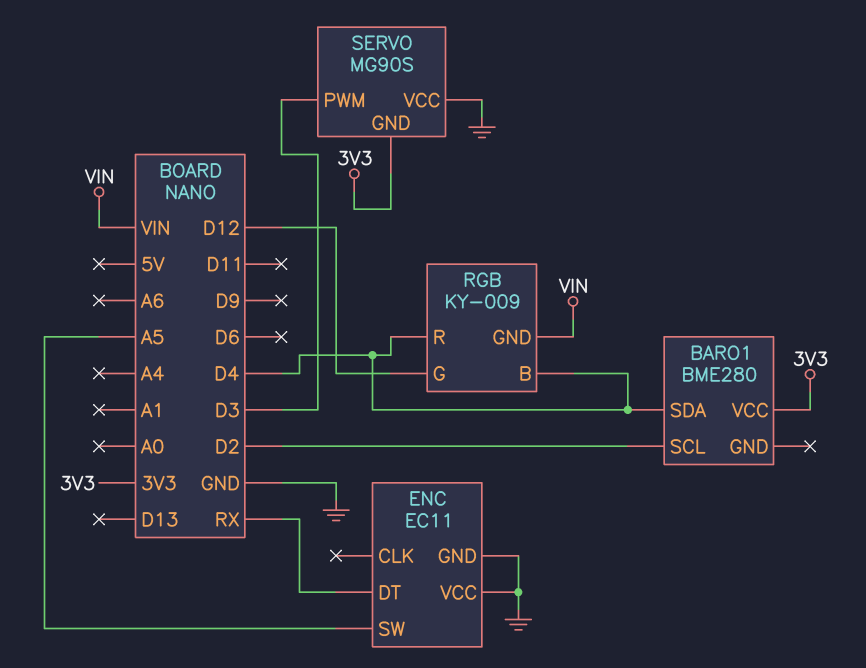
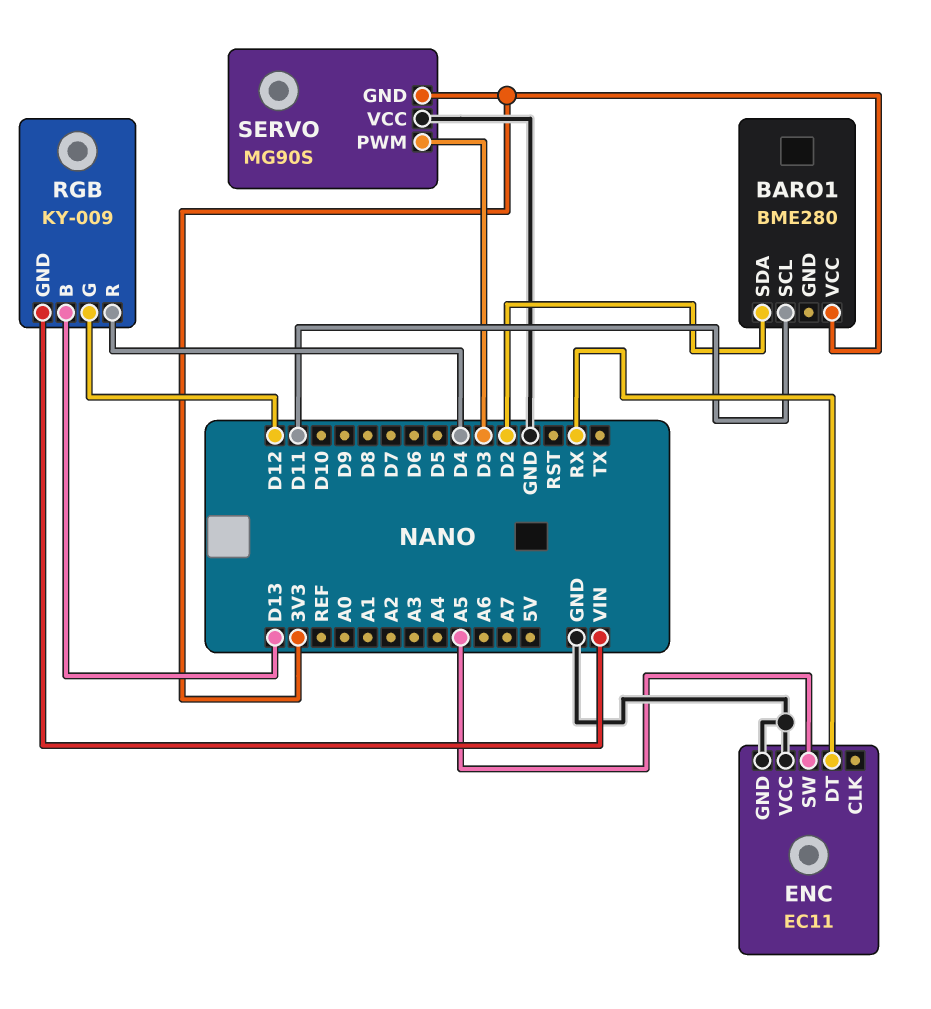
BARO1 pin SCL: D2 -> D11
BARO1 pin SDA: D4 -> D2
RGB pin B: D4 -> D13

